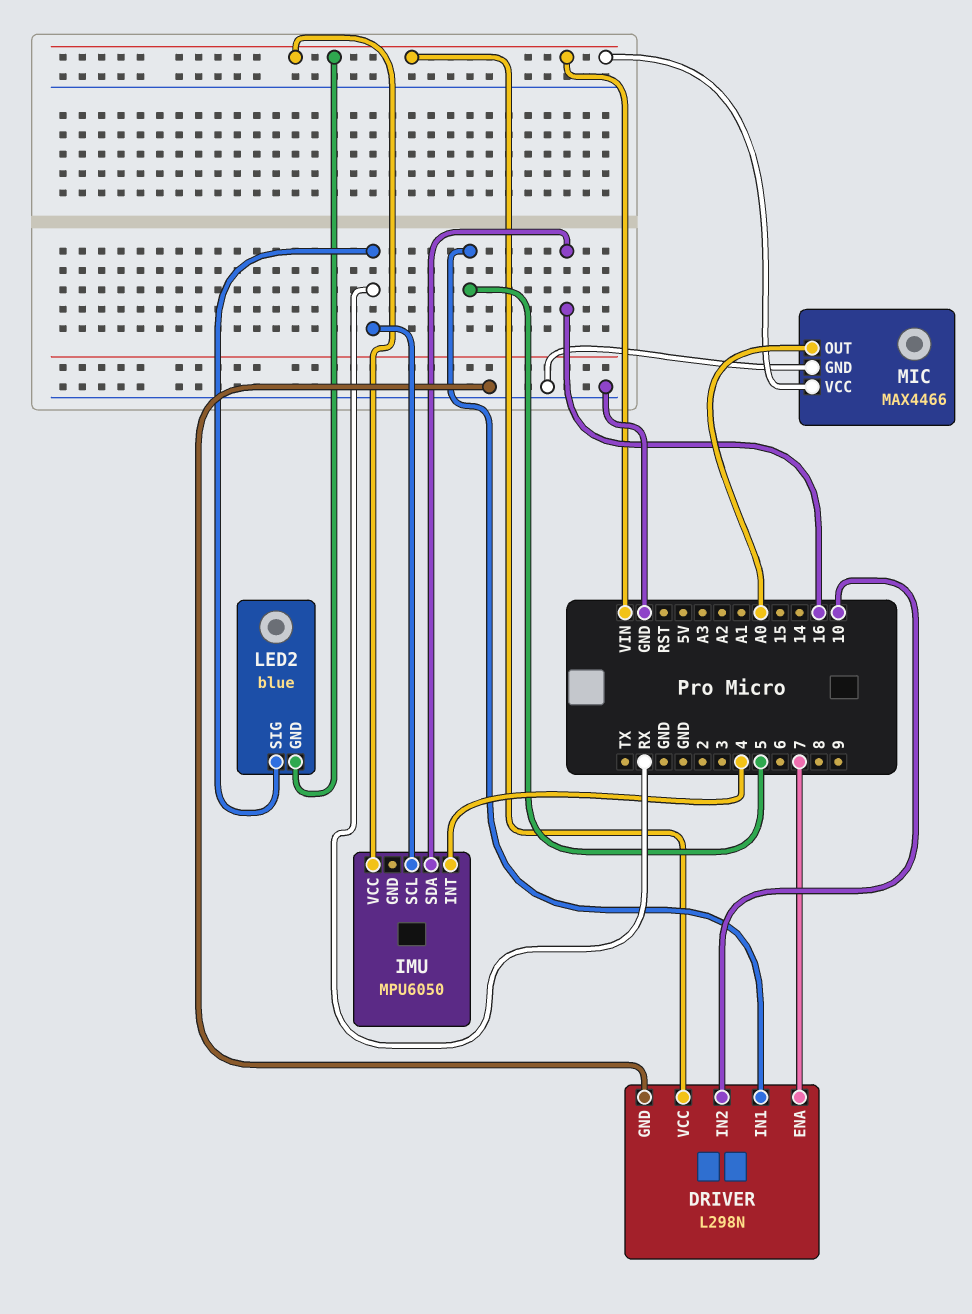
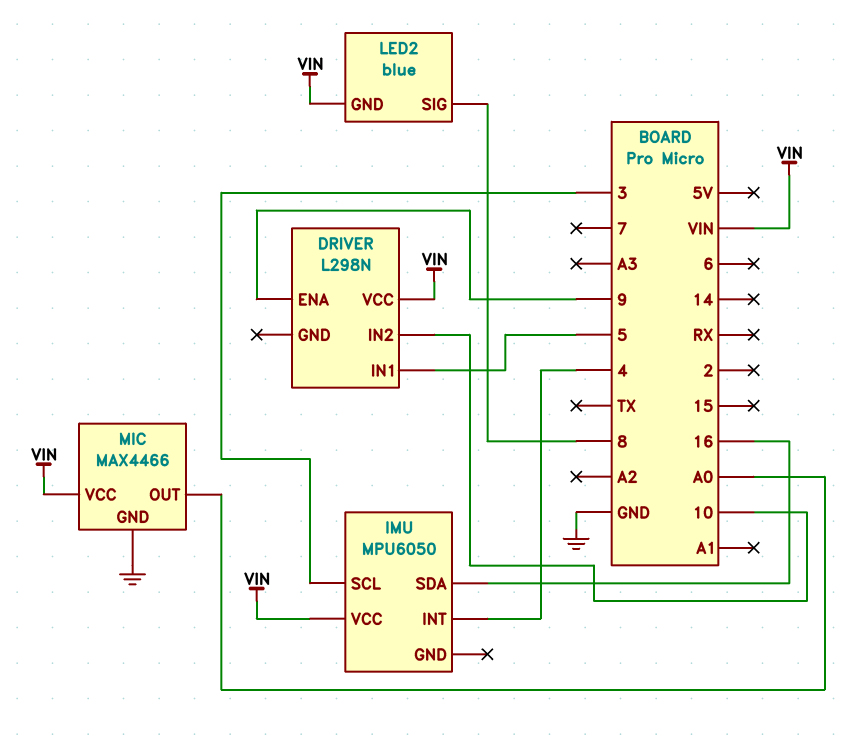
DRIVER pin ENA: 7 -> 9
DRIVER pin GND: GND -> none
IMU pin SCL: RX -> 3
LED2 pin SIG: RX -> 8

